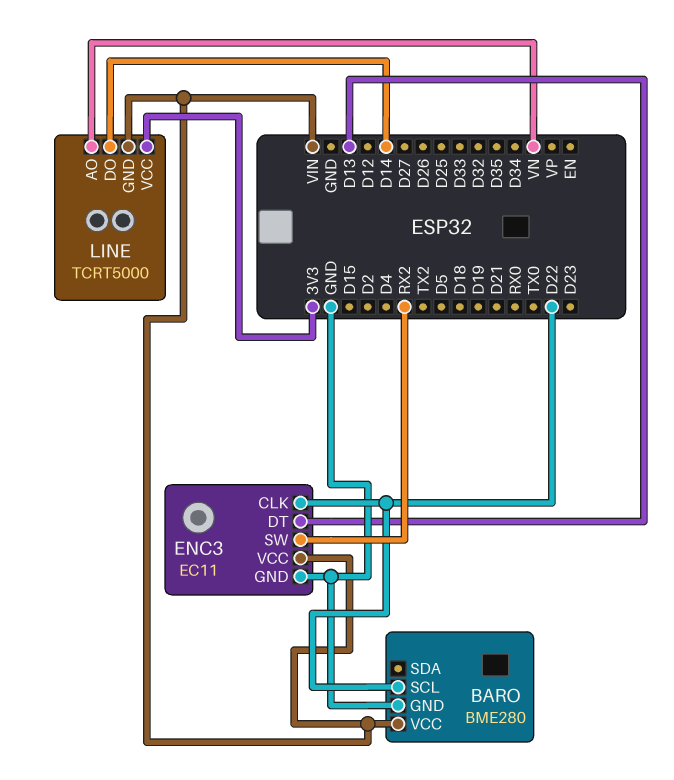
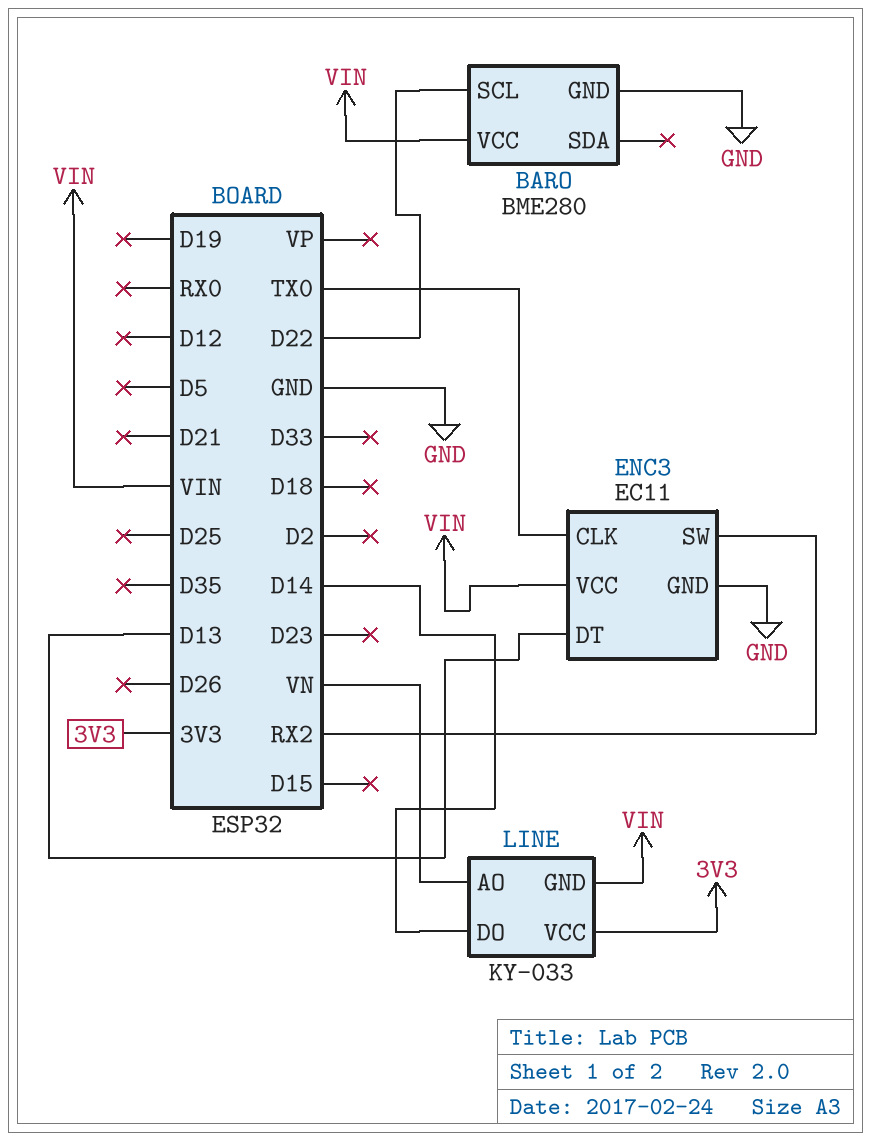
ENC3 pin CLK: D22 -> TX0
LINE: TCRT5000 -> KY-033

